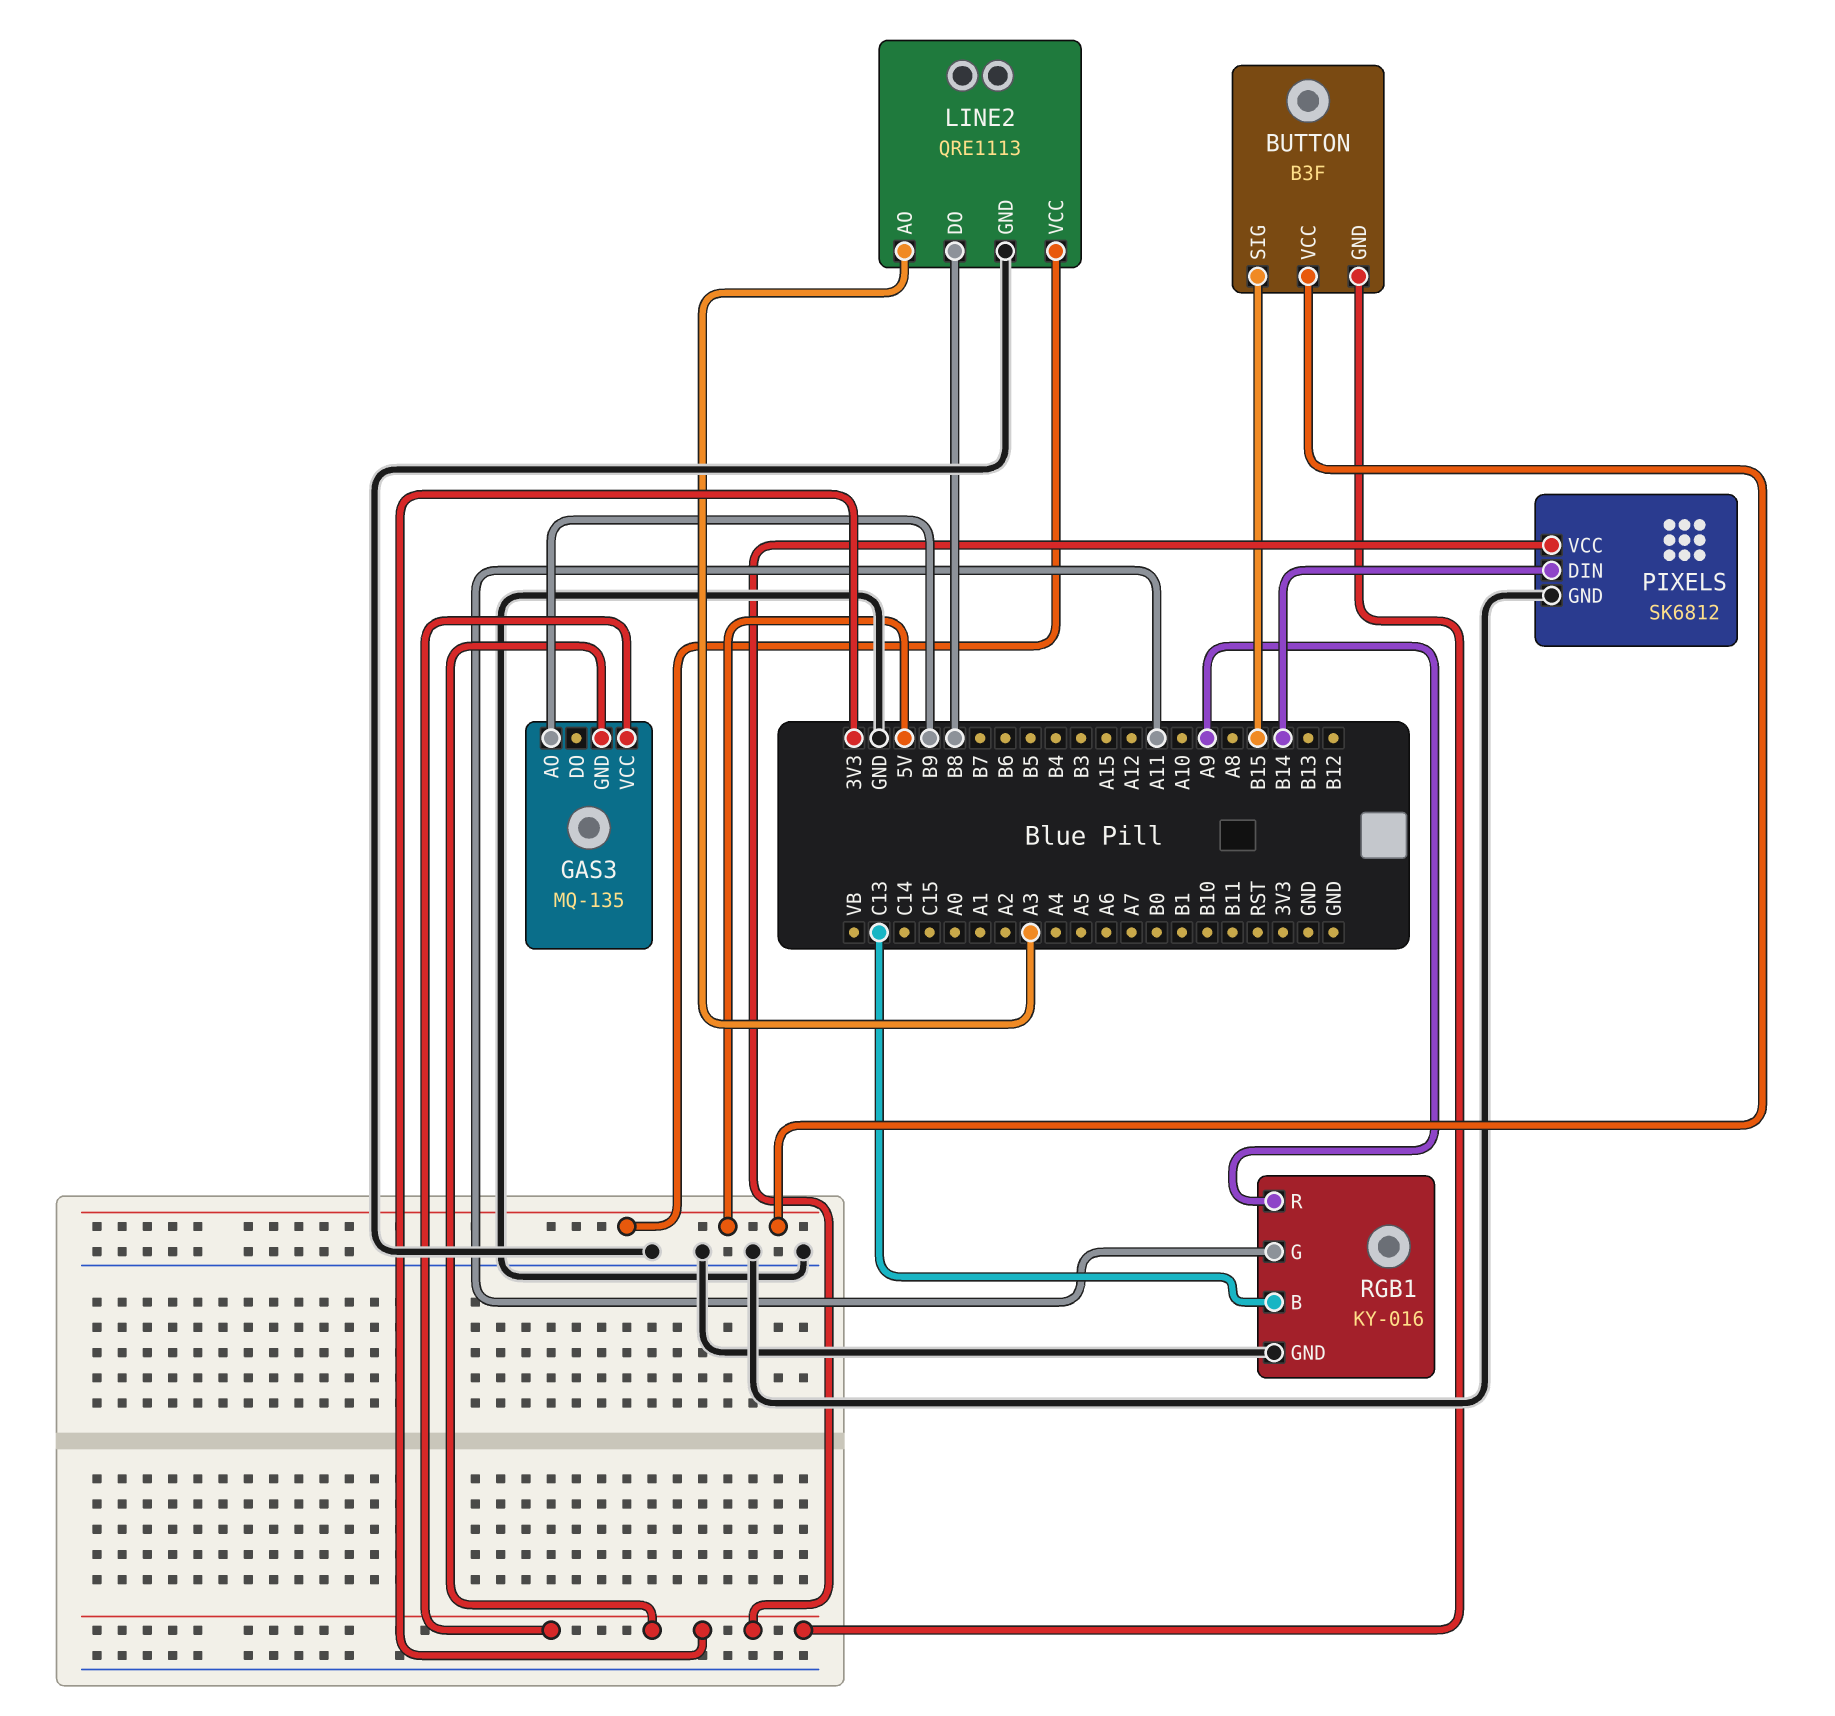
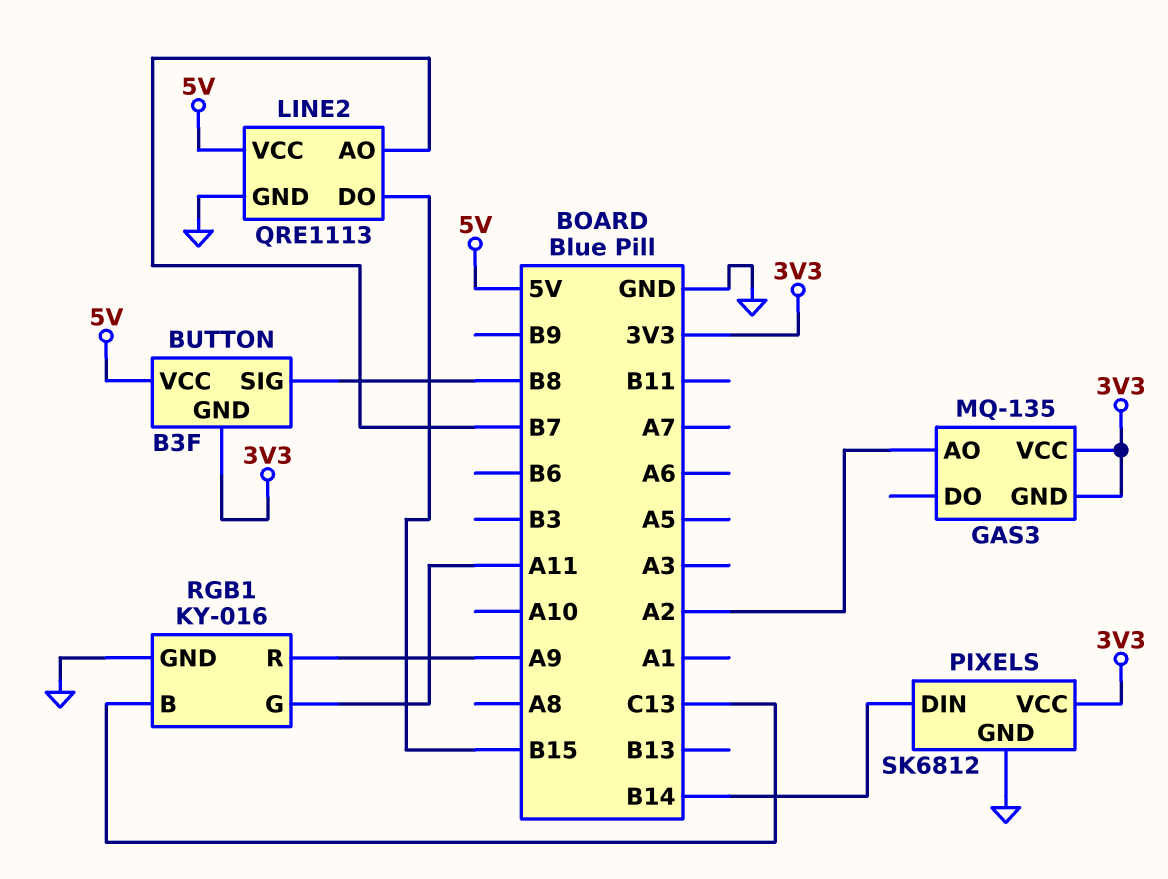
BUTTON pin SIG: B15 -> B8
GAS3 pin AO: B9 -> A2
LINE2 pin AO: A3 -> B7
LINE2 pin DO: B8 -> B15

